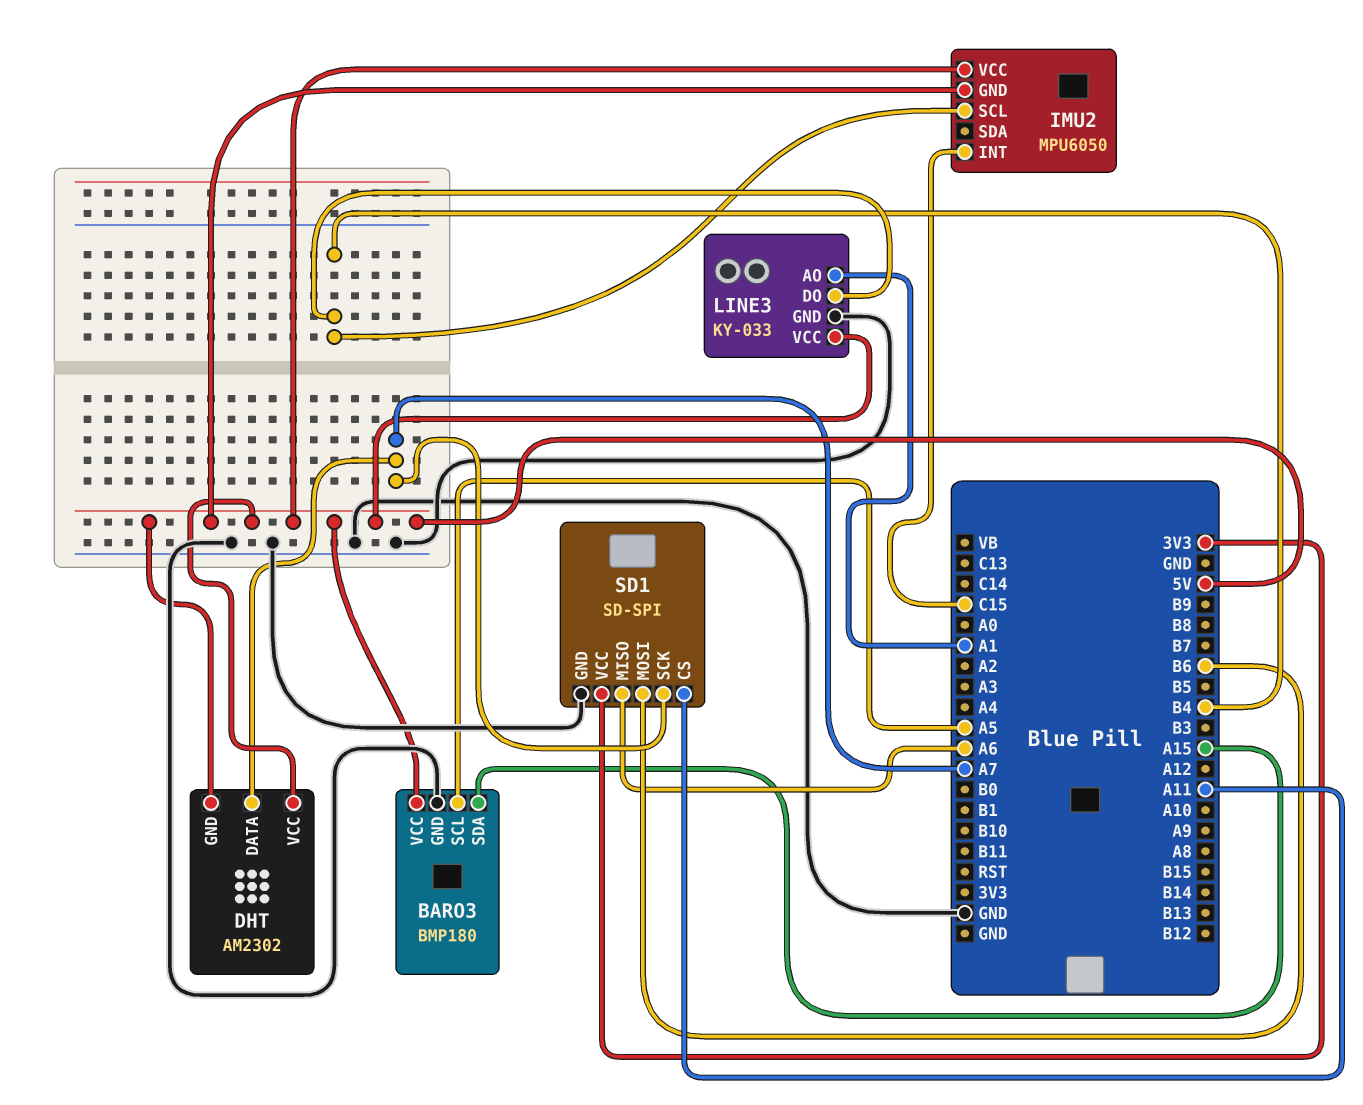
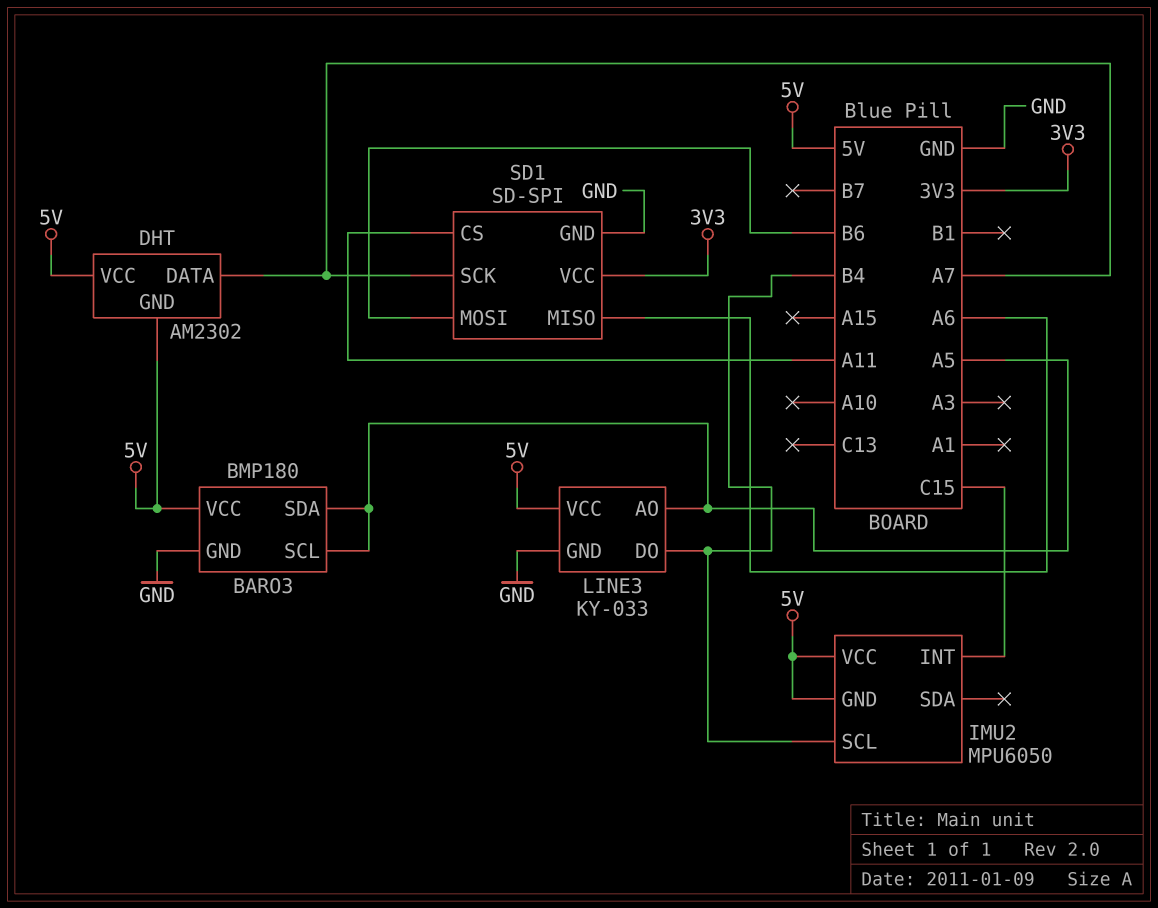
BARO3 pin SDA: A15 -> A5
LINE3 pin AO: A1 -> A5

